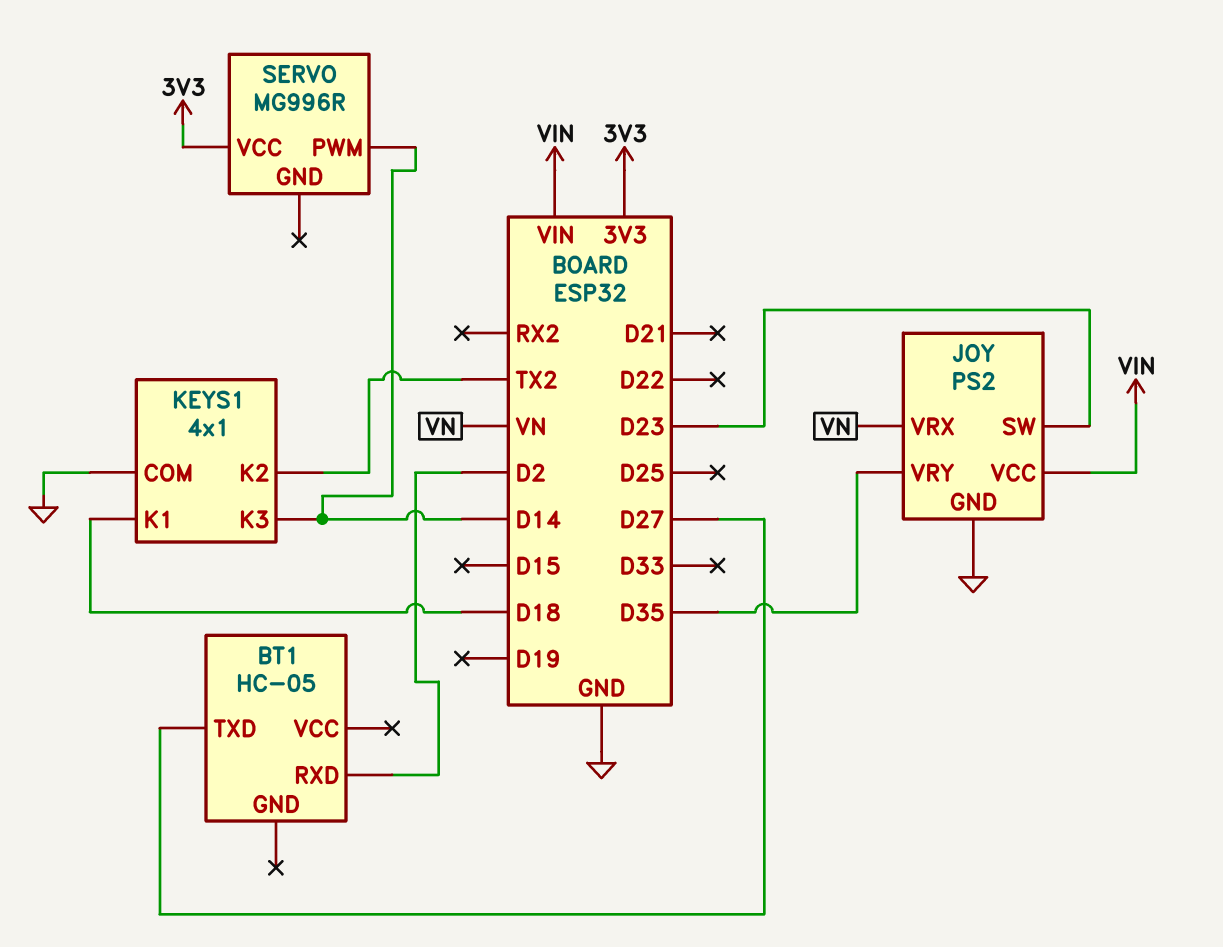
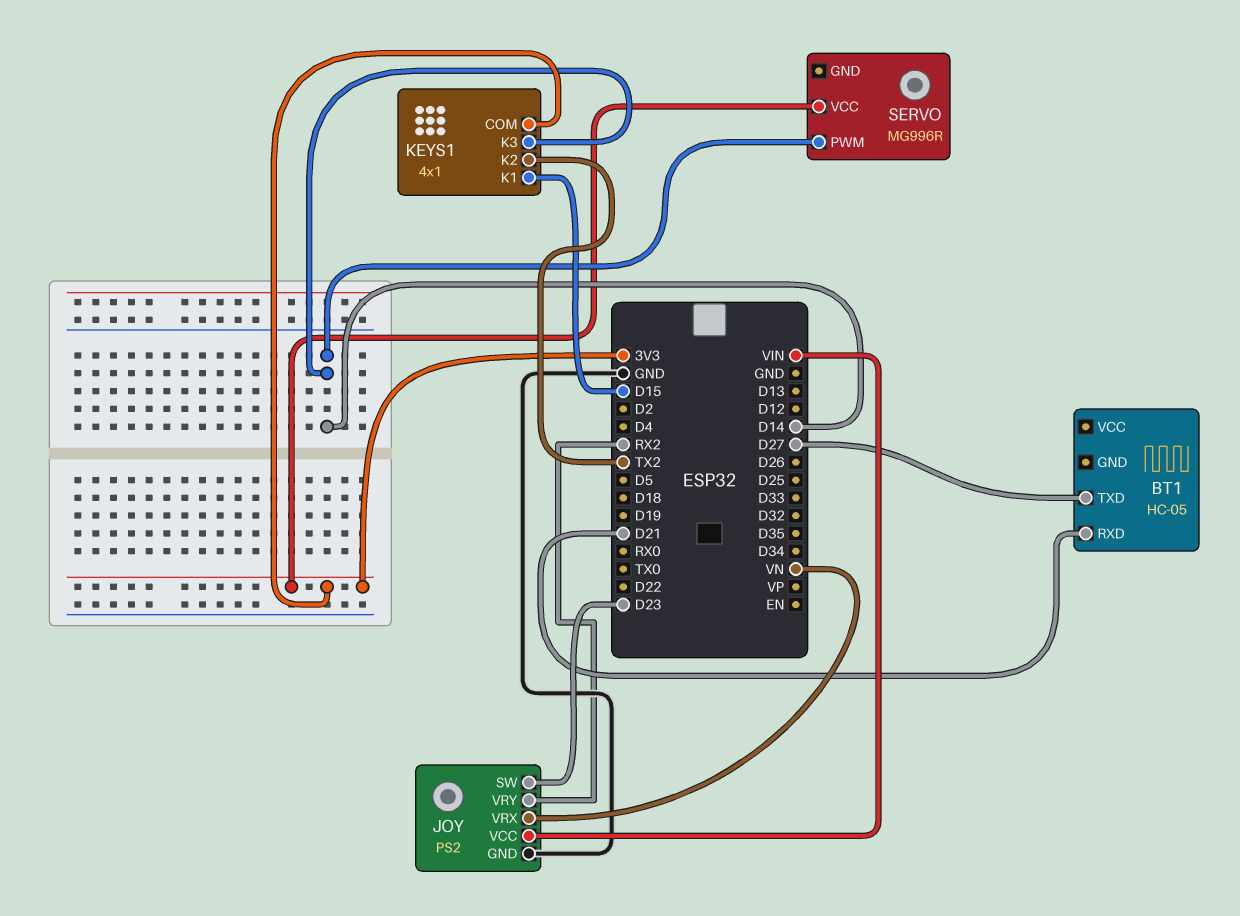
BT1 pin RXD: D2 -> D21
JOY pin VRY: D35 -> RX2
KEYS1 pin COM: GND -> 3V3
KEYS1 pin K1: D18 -> D15

